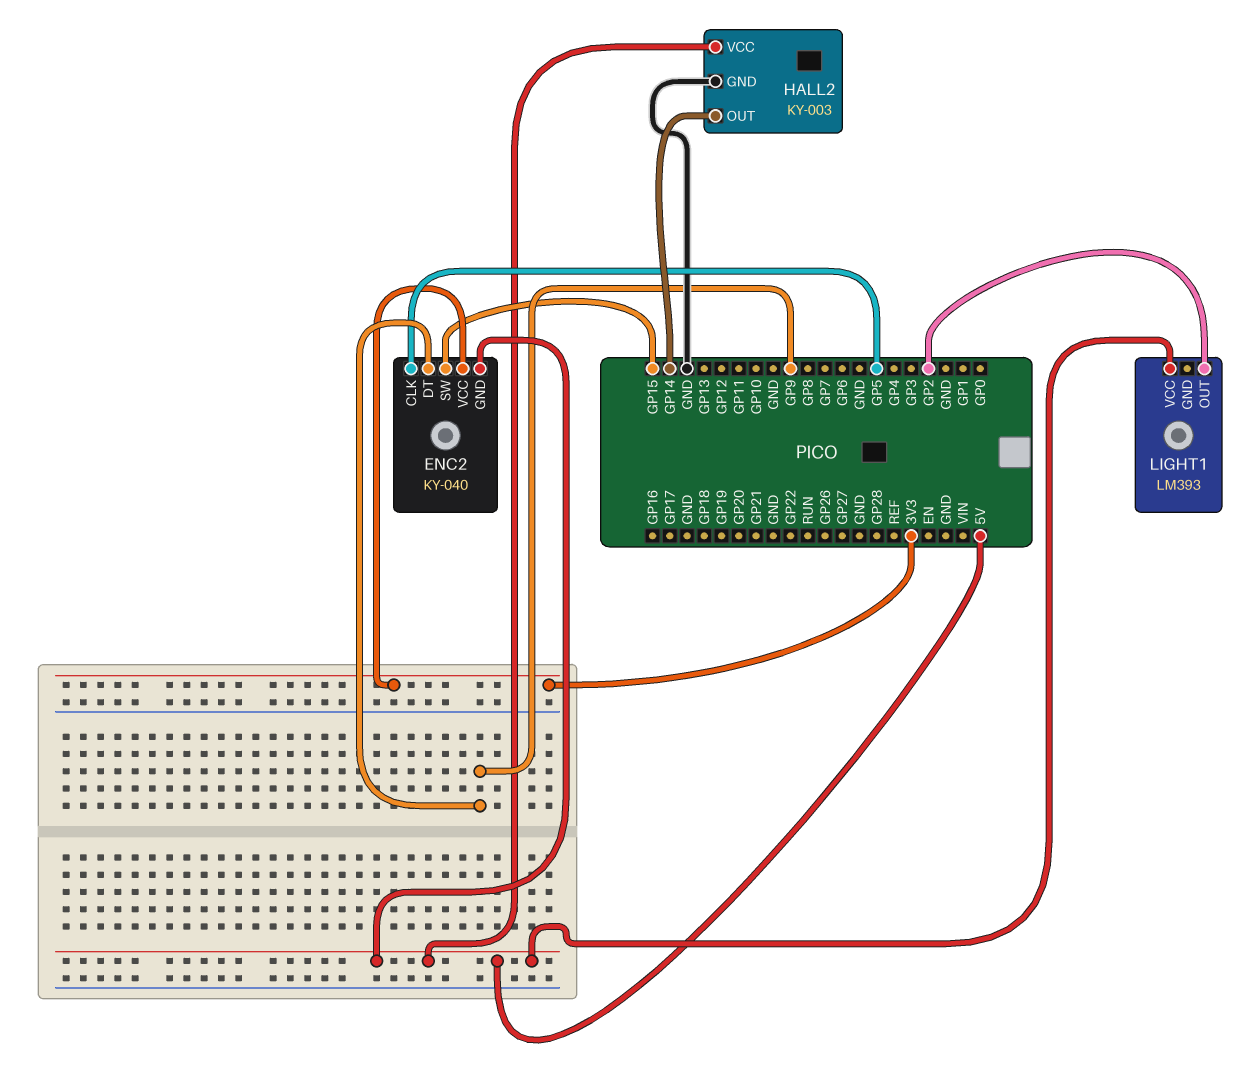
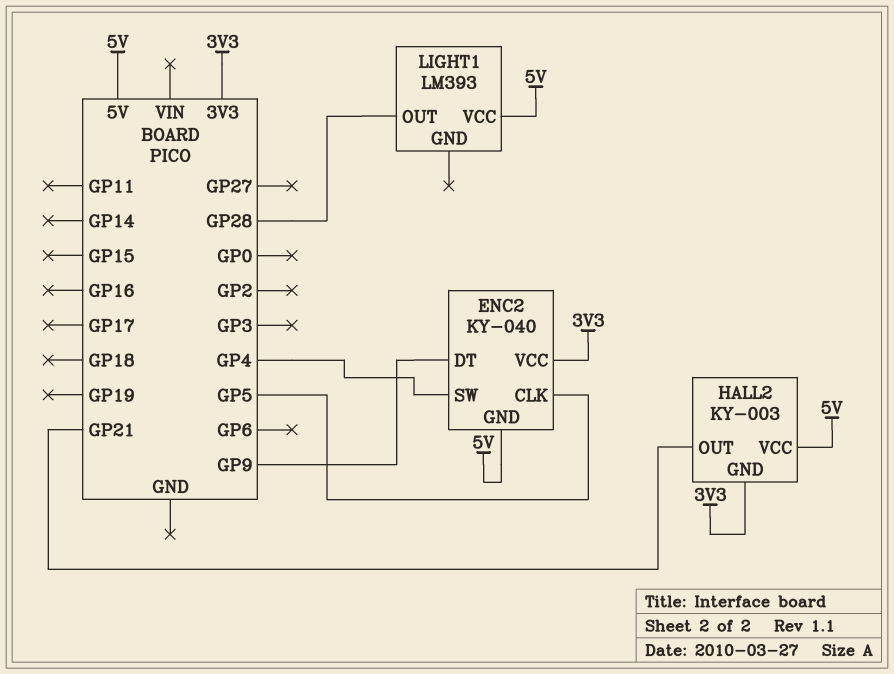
ENC2 pin SW: GP15 -> GP4
HALL2 pin GND: GND -> 3V3
HALL2 pin OUT: GP14 -> GP21
LIGHT1 pin OUT: GP2 -> GP28

